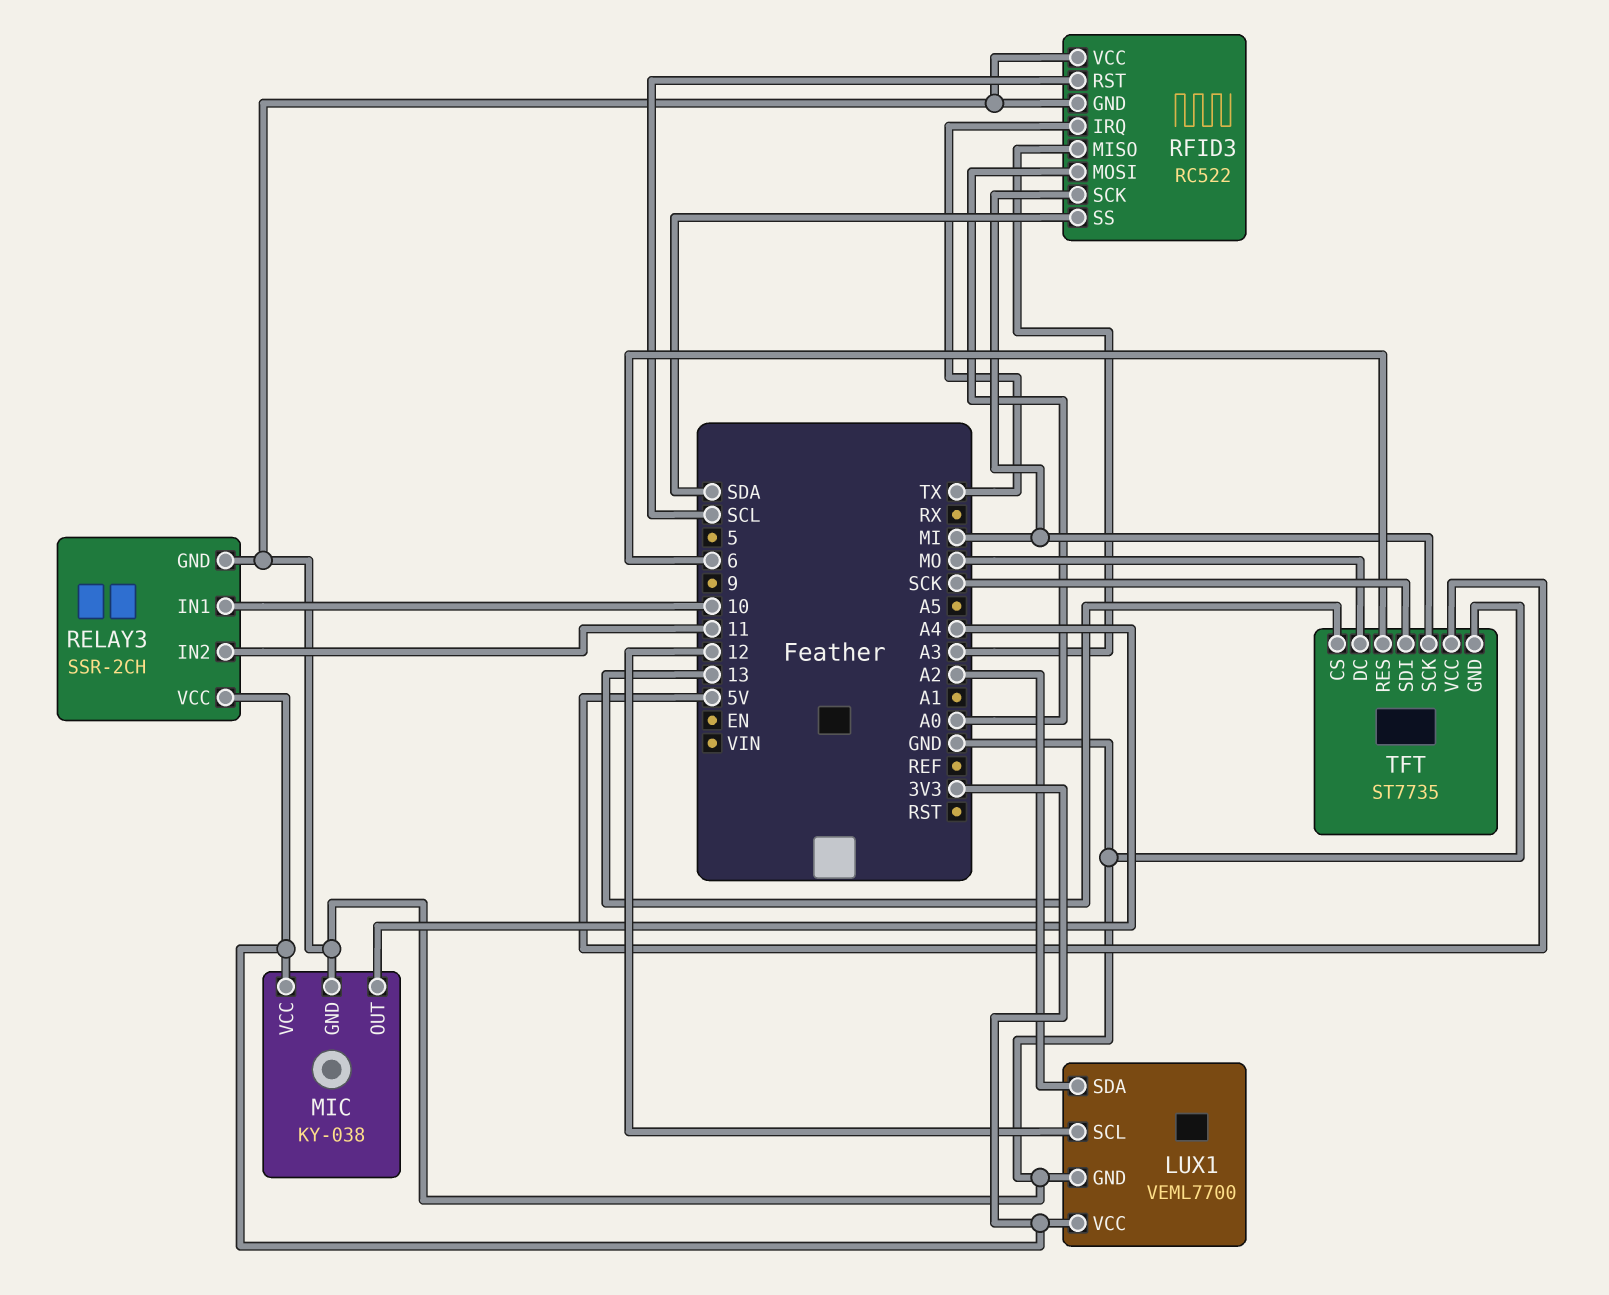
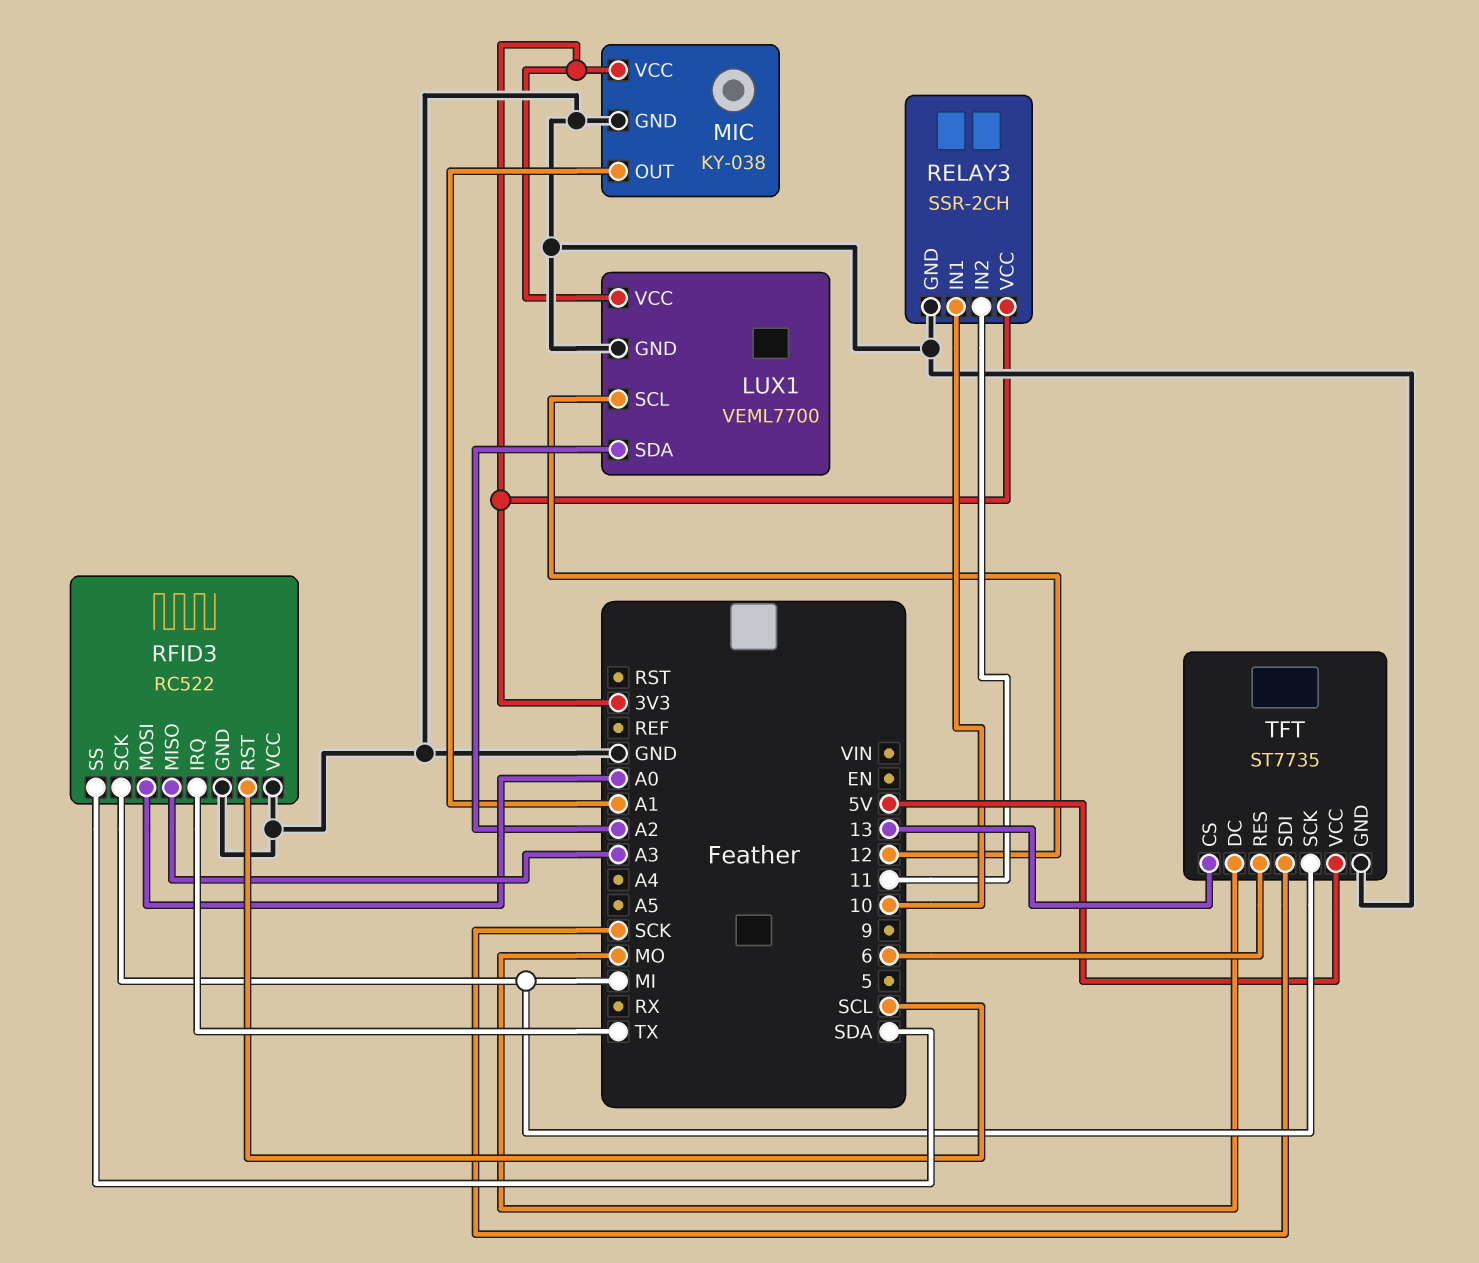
MIC pin OUT: A4 -> A1

